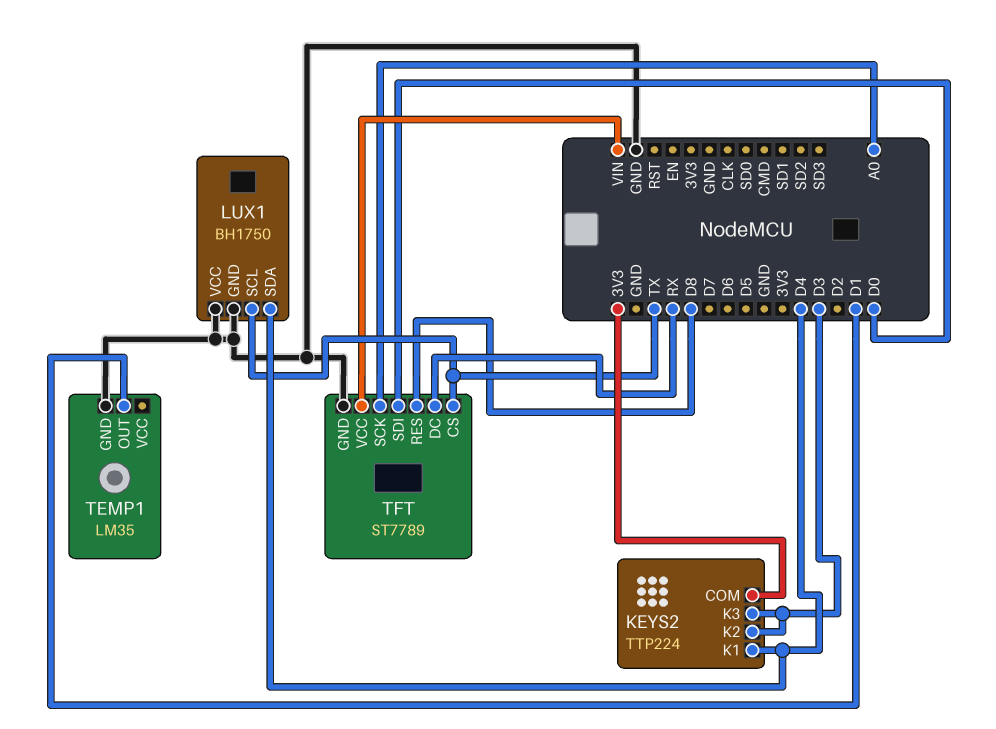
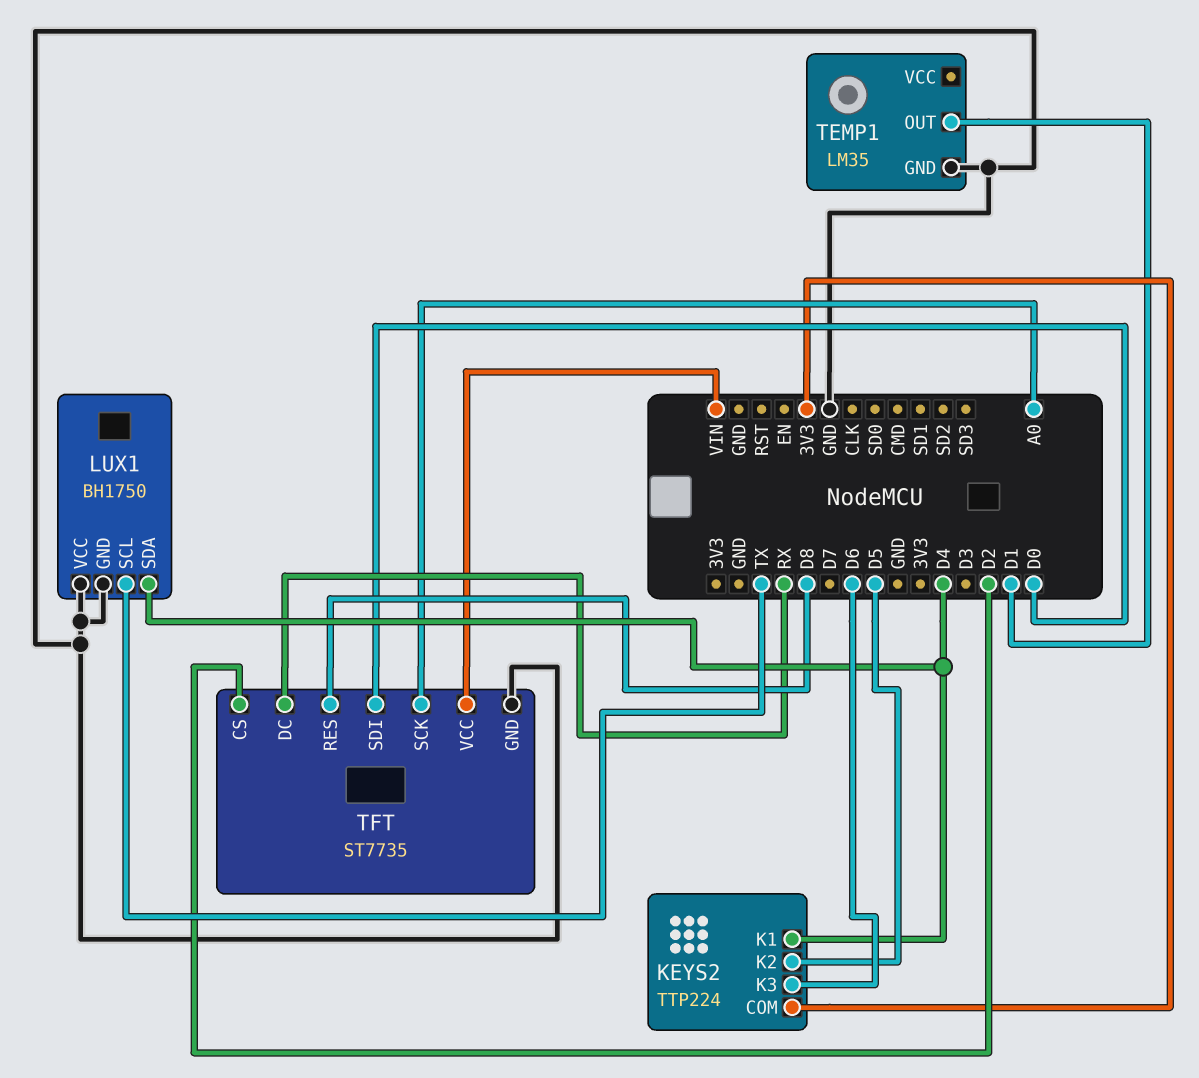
KEYS2 pin K2: D3 -> D5
KEYS2 pin K3: D3 -> D6
TFT: ST7789 -> ST7735
TFT pin CS: TX -> D2

